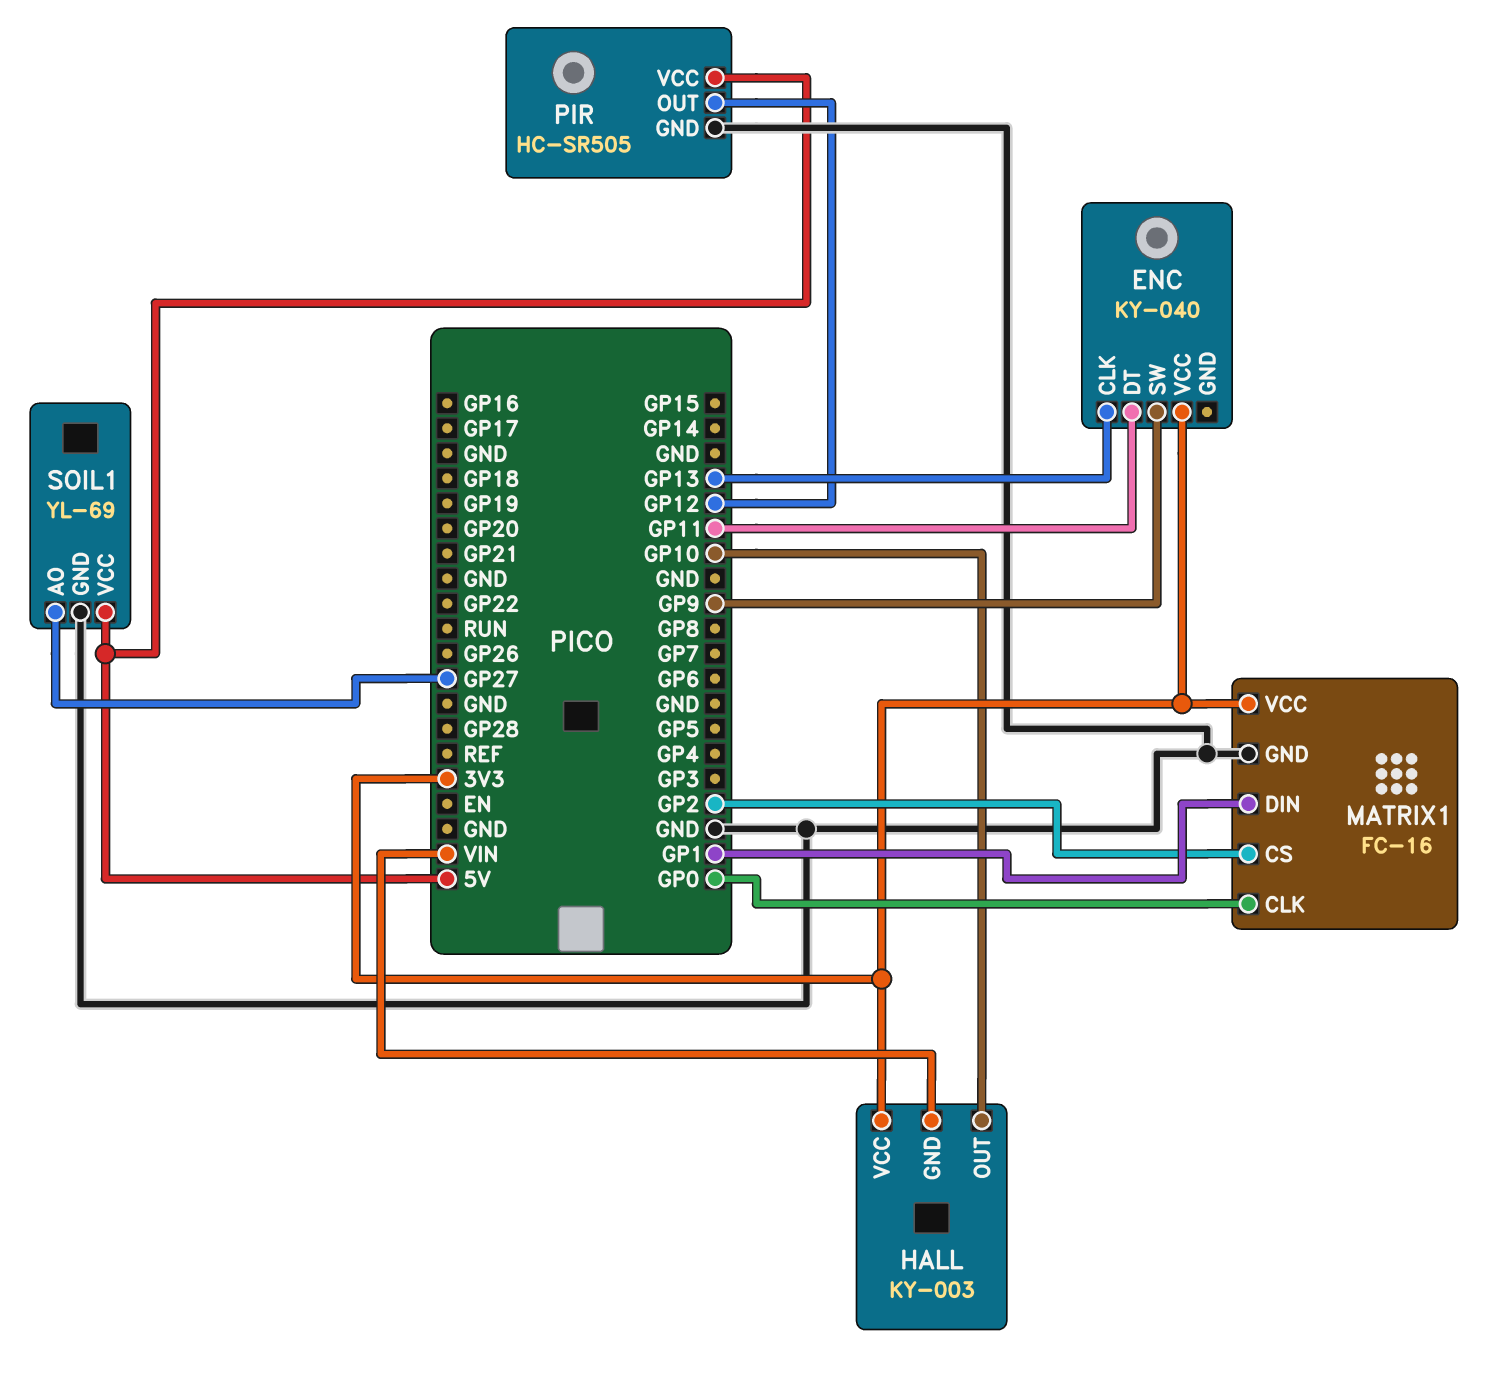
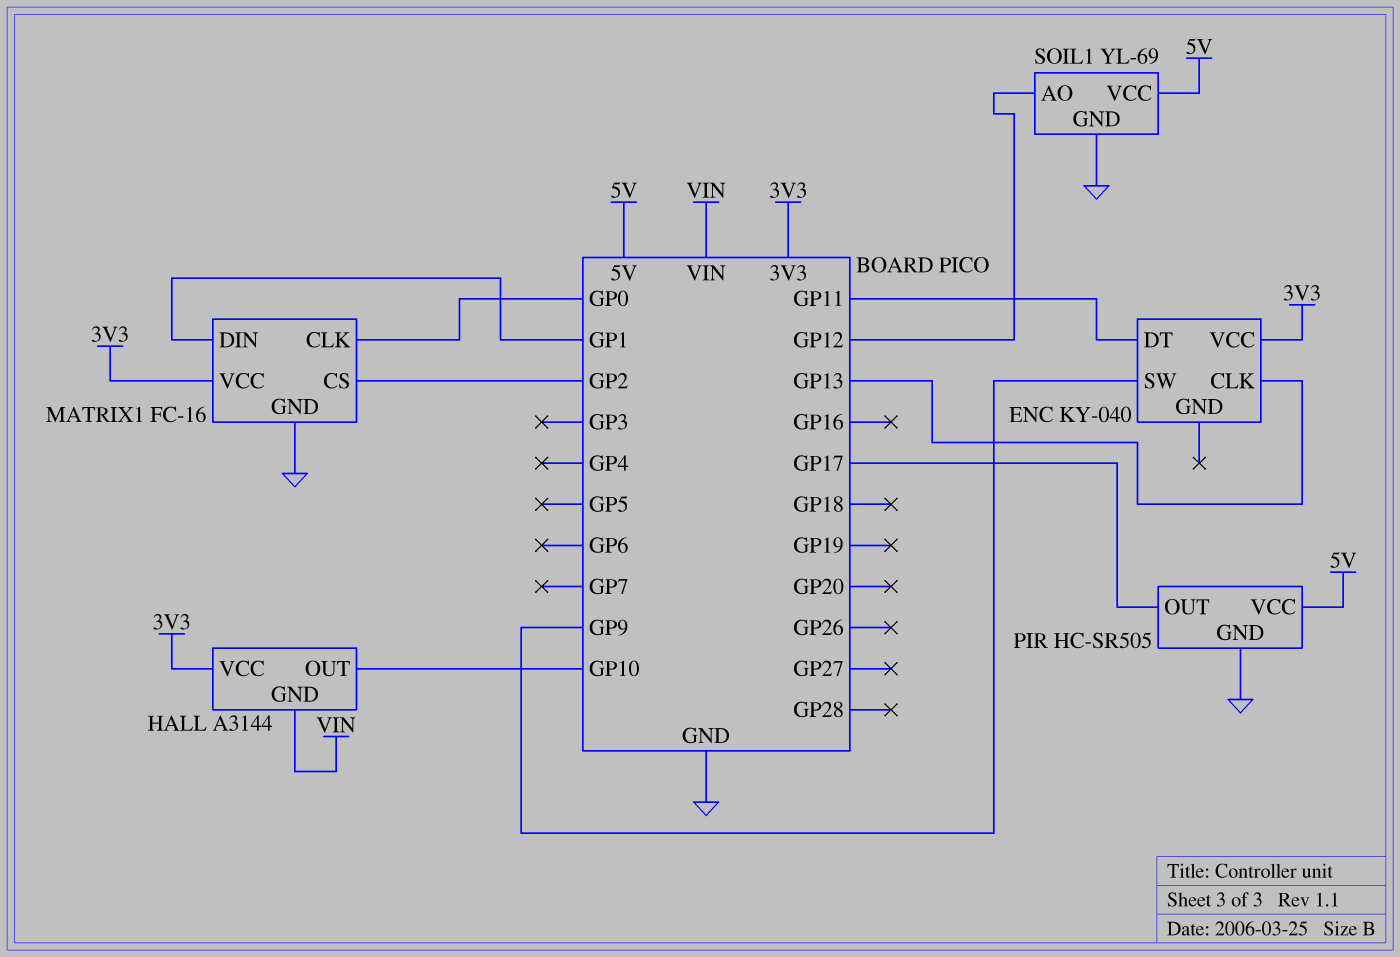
HALL: KY-003 -> A3144
PIR pin OUT: GP12 -> GP17
SOIL1 pin AO: GP27 -> GP12

